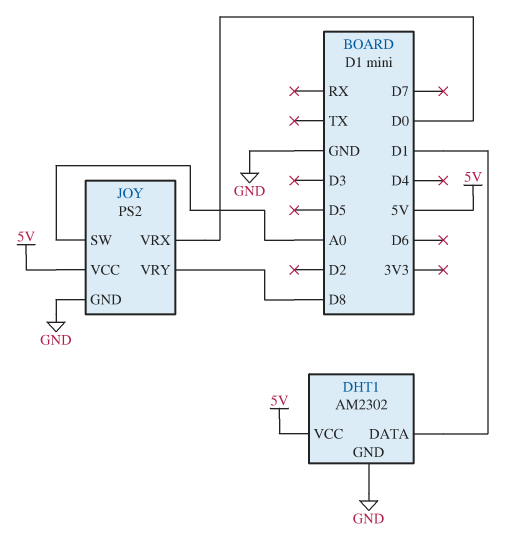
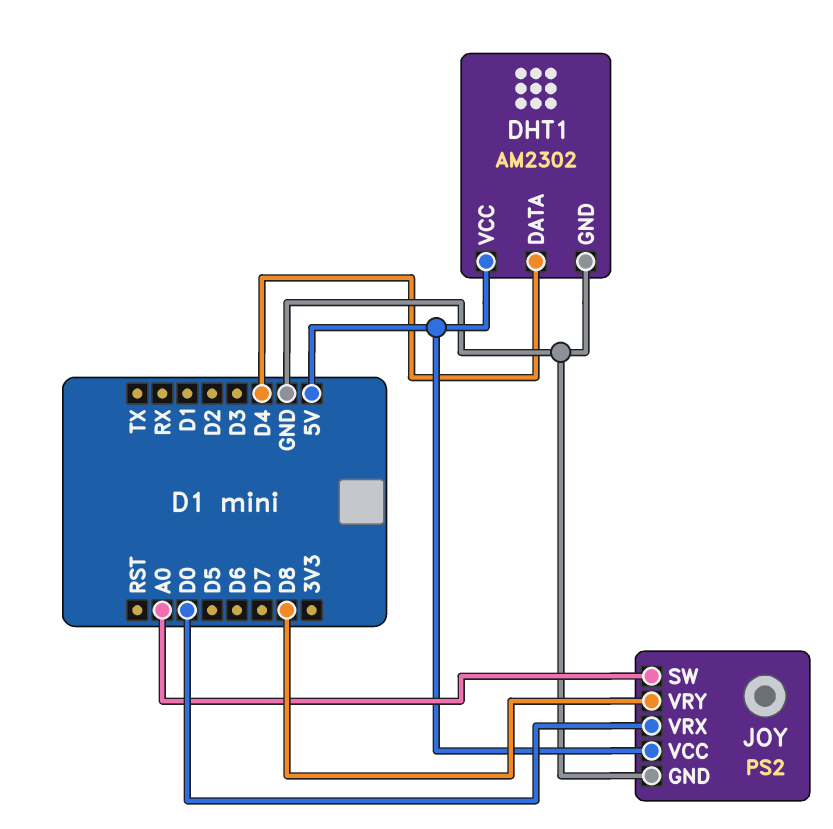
DHT1 pin DATA: D1 -> D4

